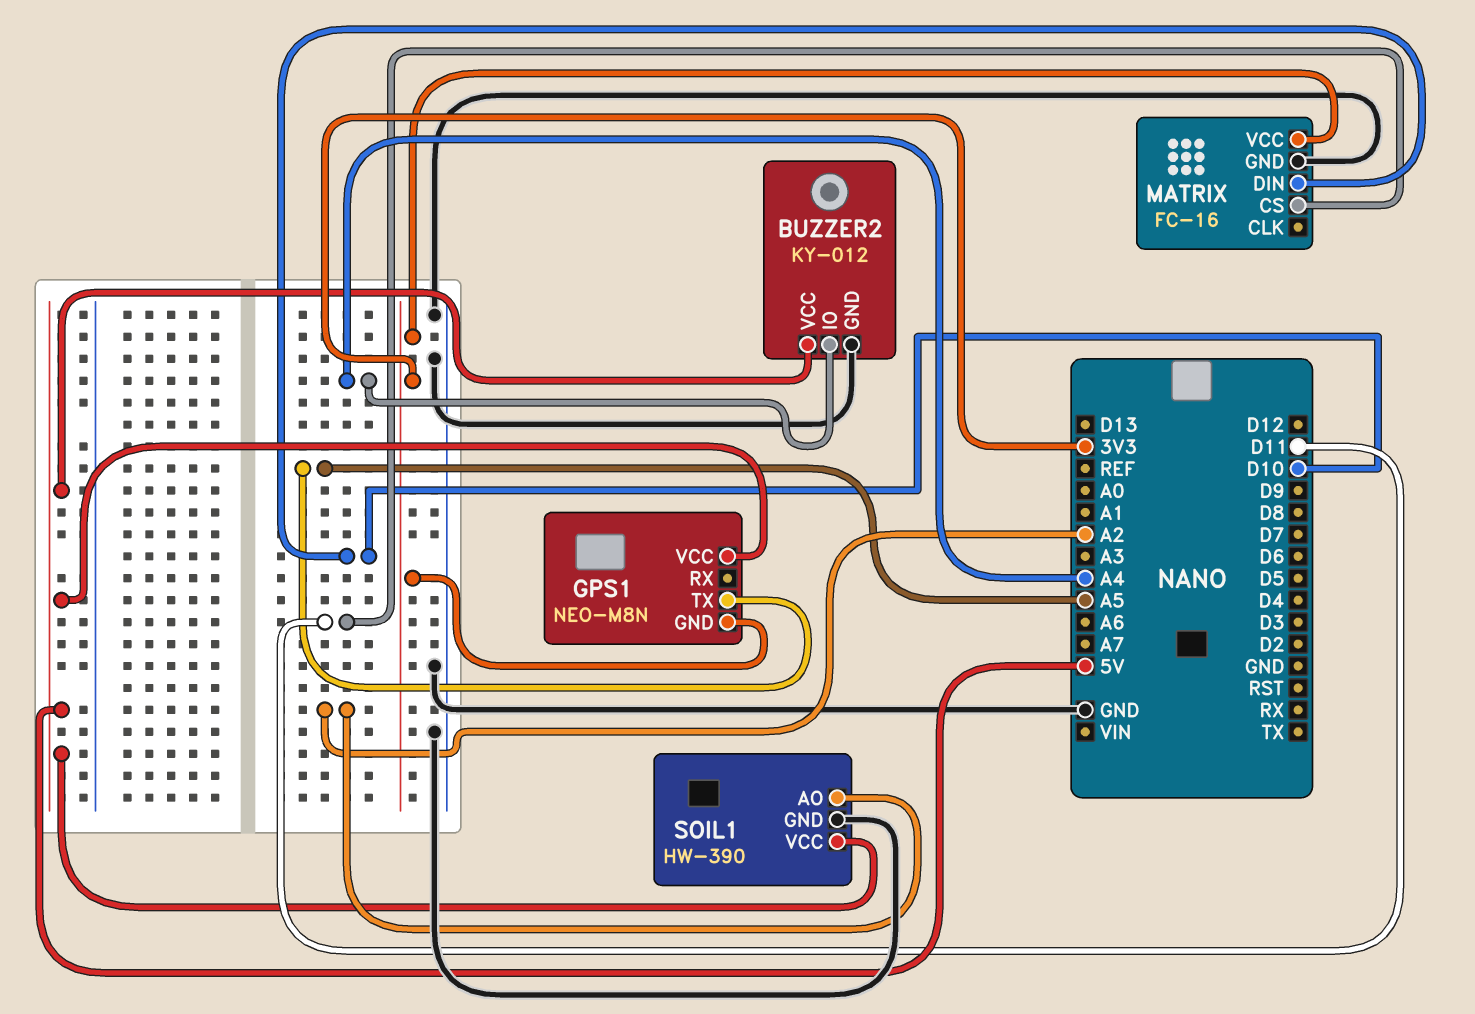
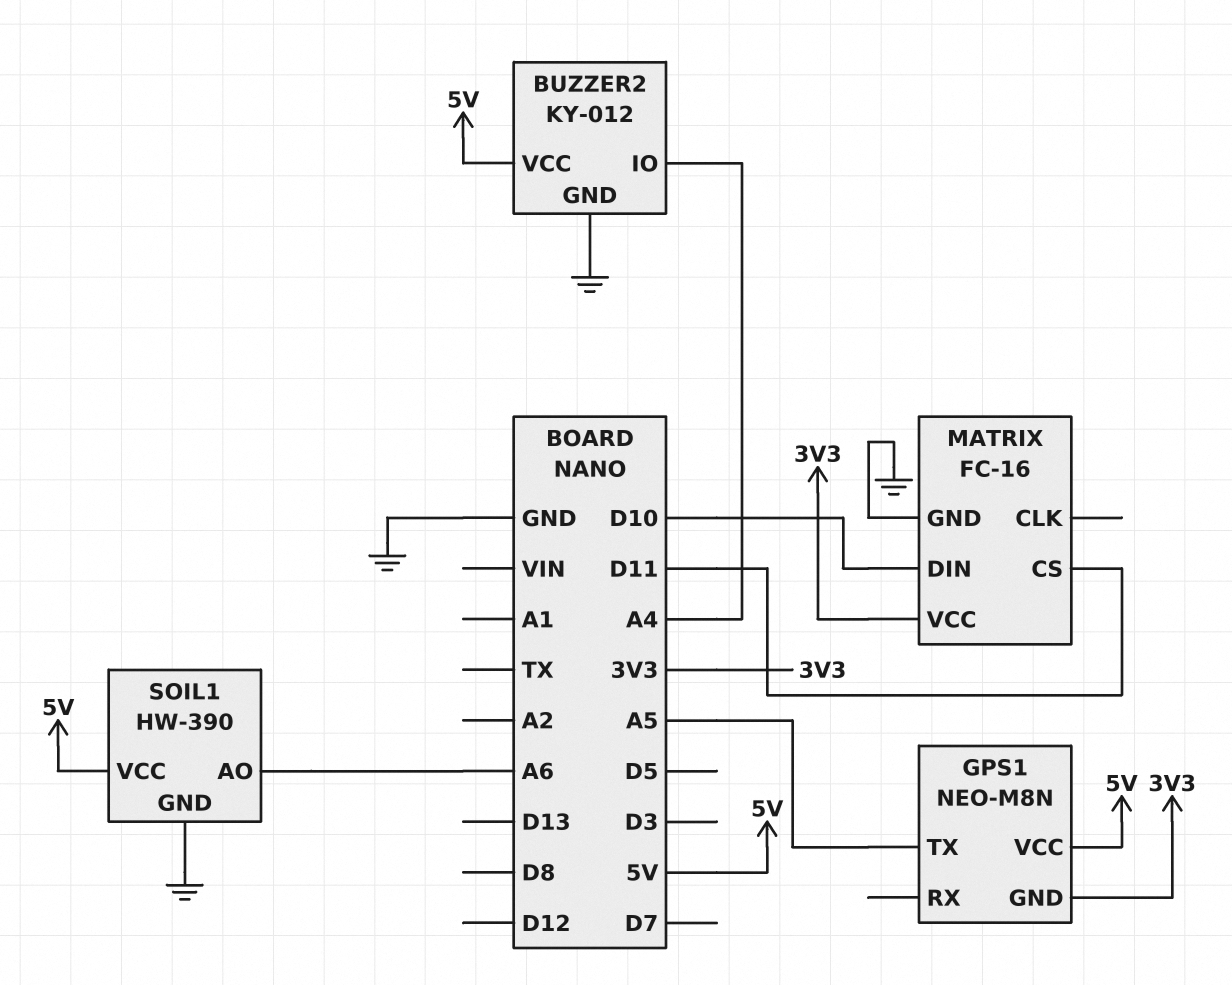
SOIL1 pin AO: A2 -> A6

